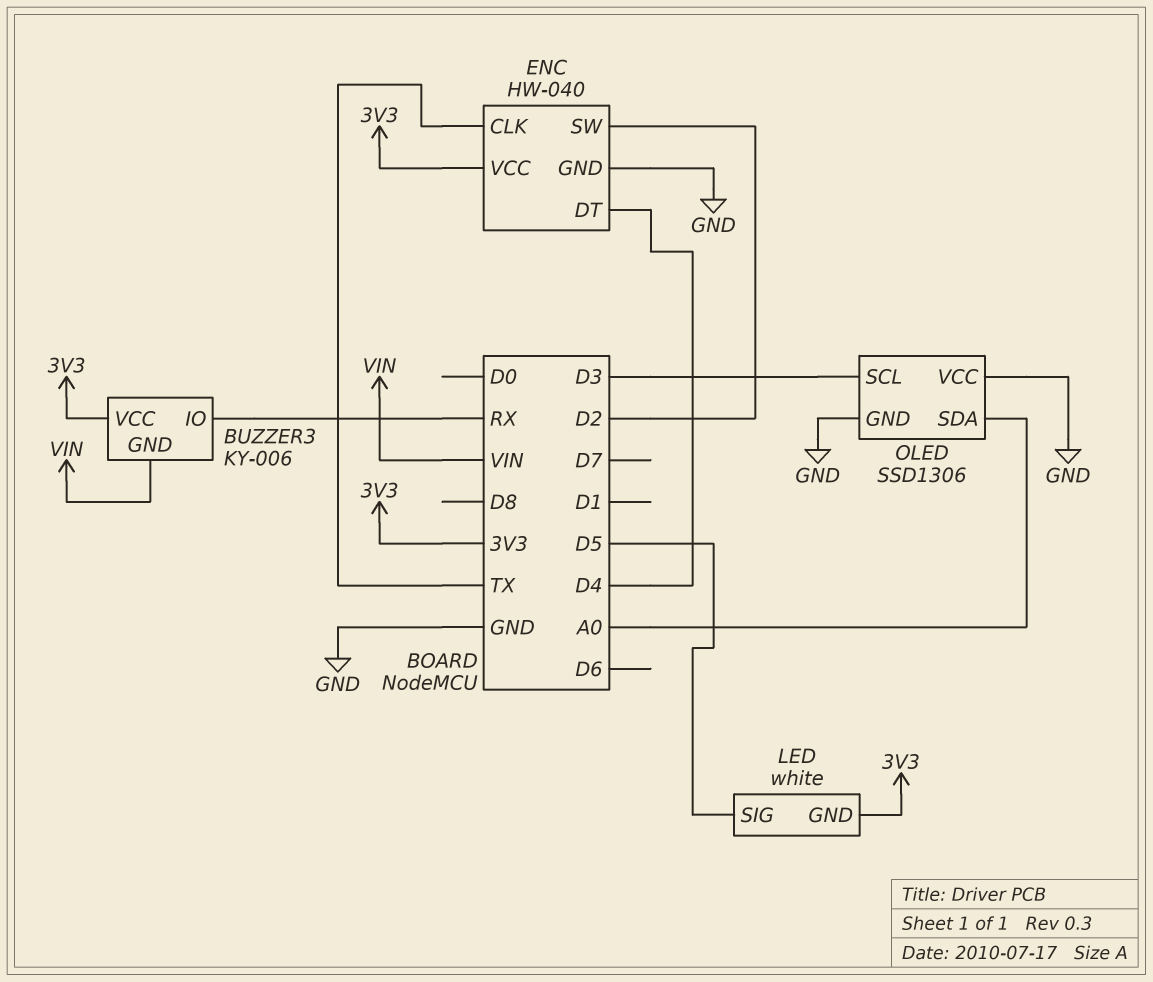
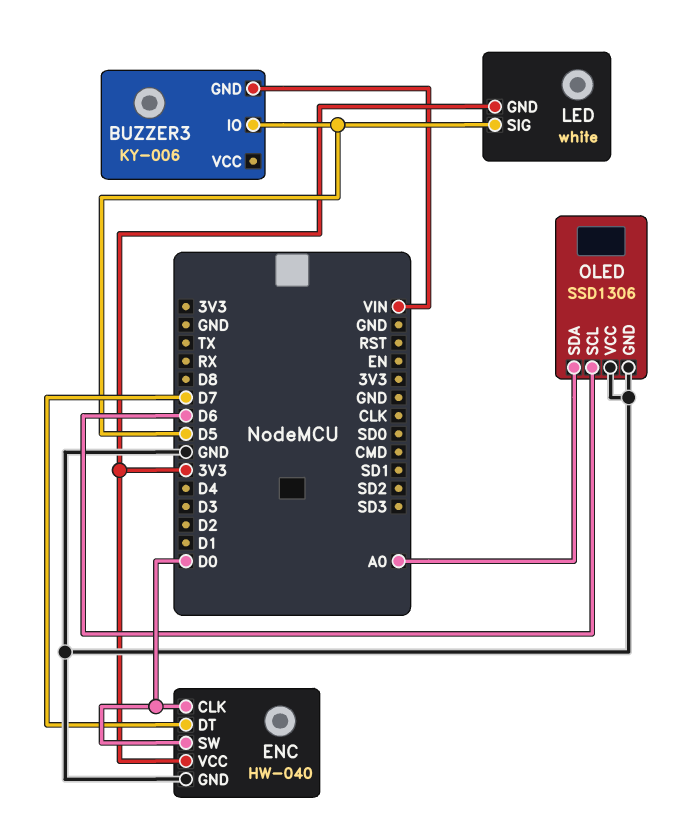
BUZZER3 pin IO: RX -> D5
BUZZER3 pin VCC: 3V3 -> none
ENC pin CLK: TX -> D0
ENC pin DT: D4 -> D7
ENC pin SW: D2 -> D0
OLED pin SCL: D3 -> D6

